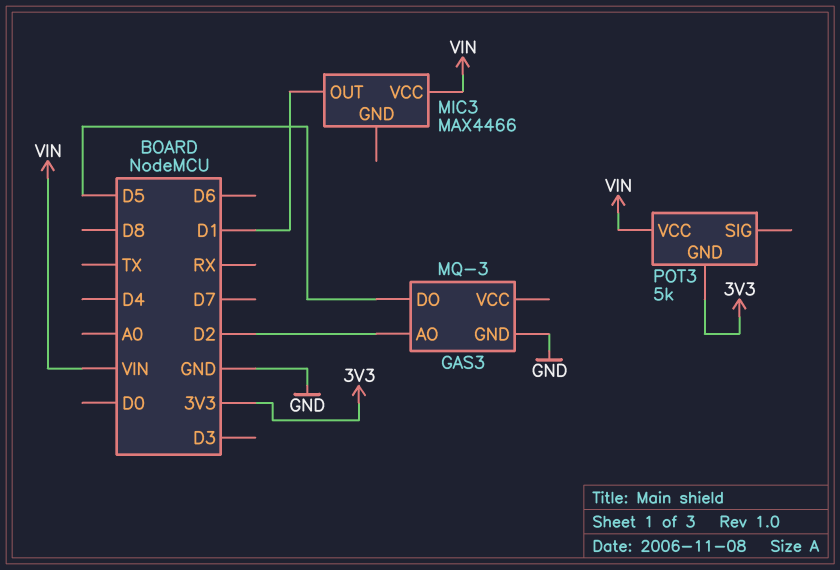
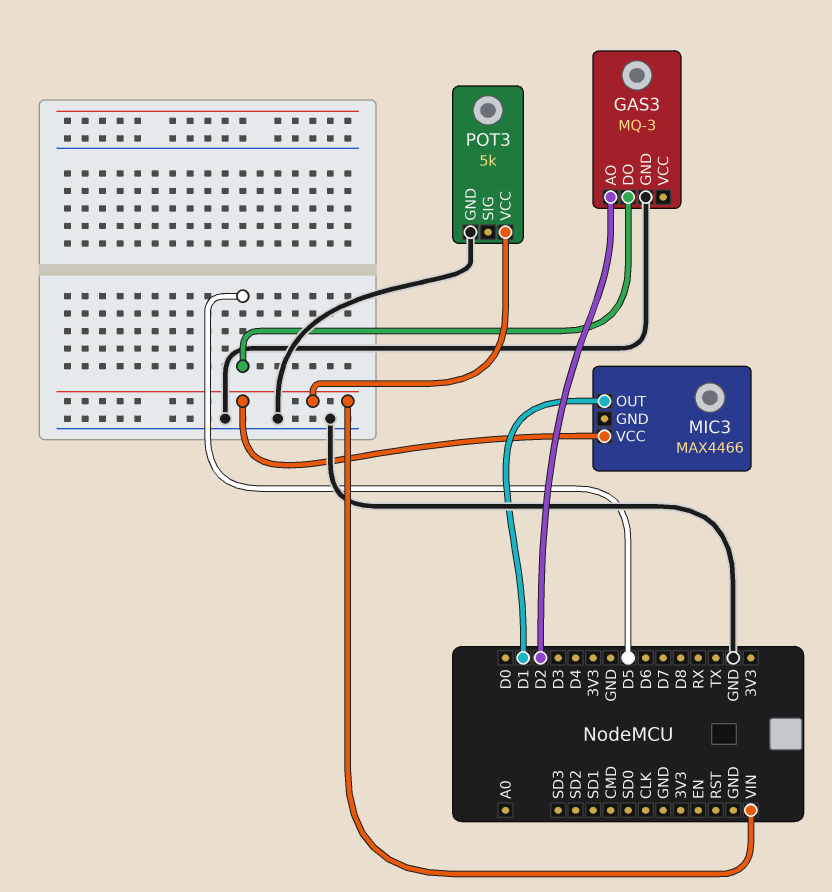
POT3 pin GND: 3V3 -> GND

